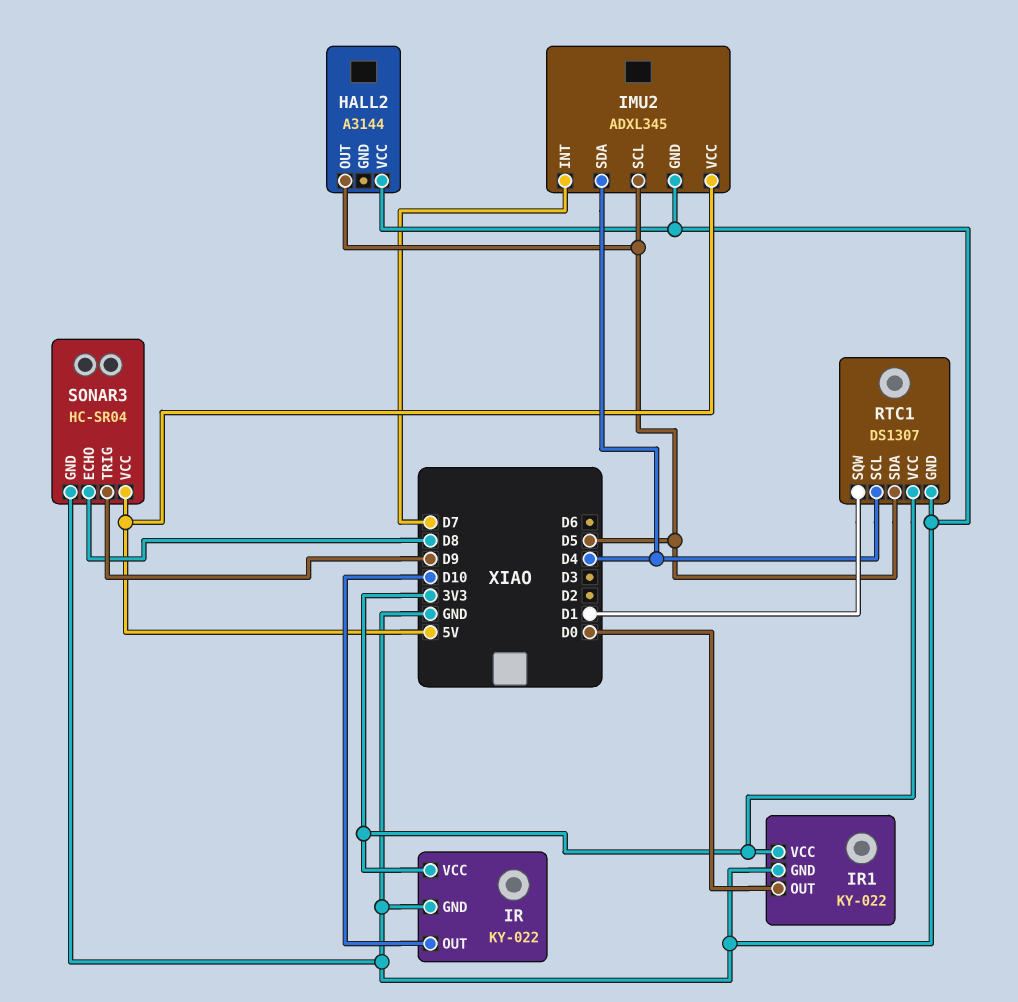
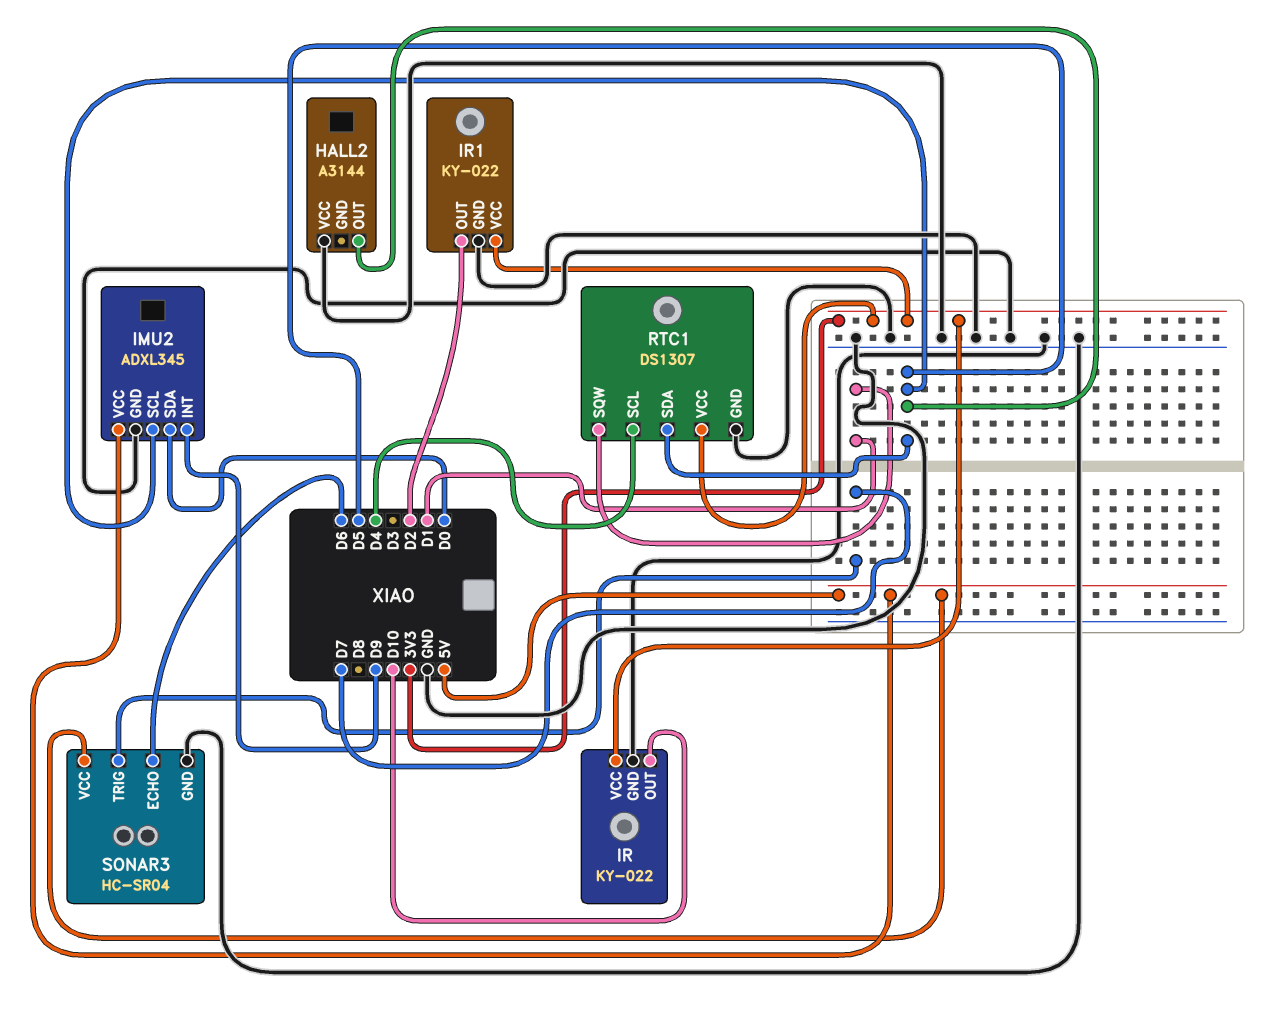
IMU2 pin INT: D7 -> D9
IMU2 pin SDA: D4 -> D0
IR1 pin OUT: D0 -> D2
SONAR3 pin ECHO: D8 -> D6
SONAR3 pin TRIG: D9 -> D7

